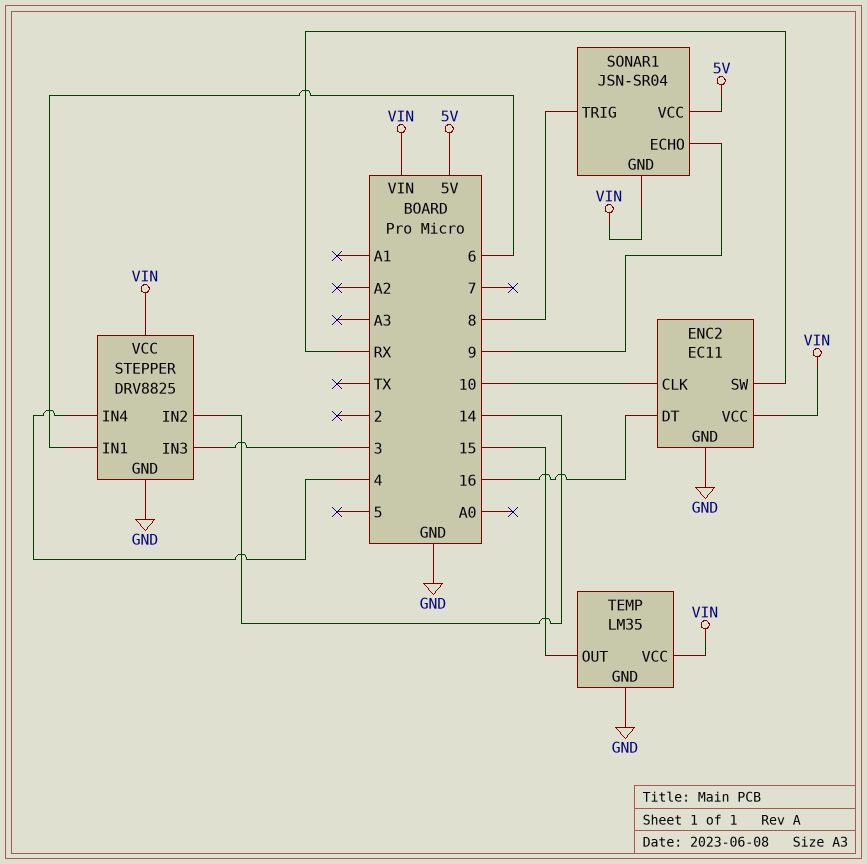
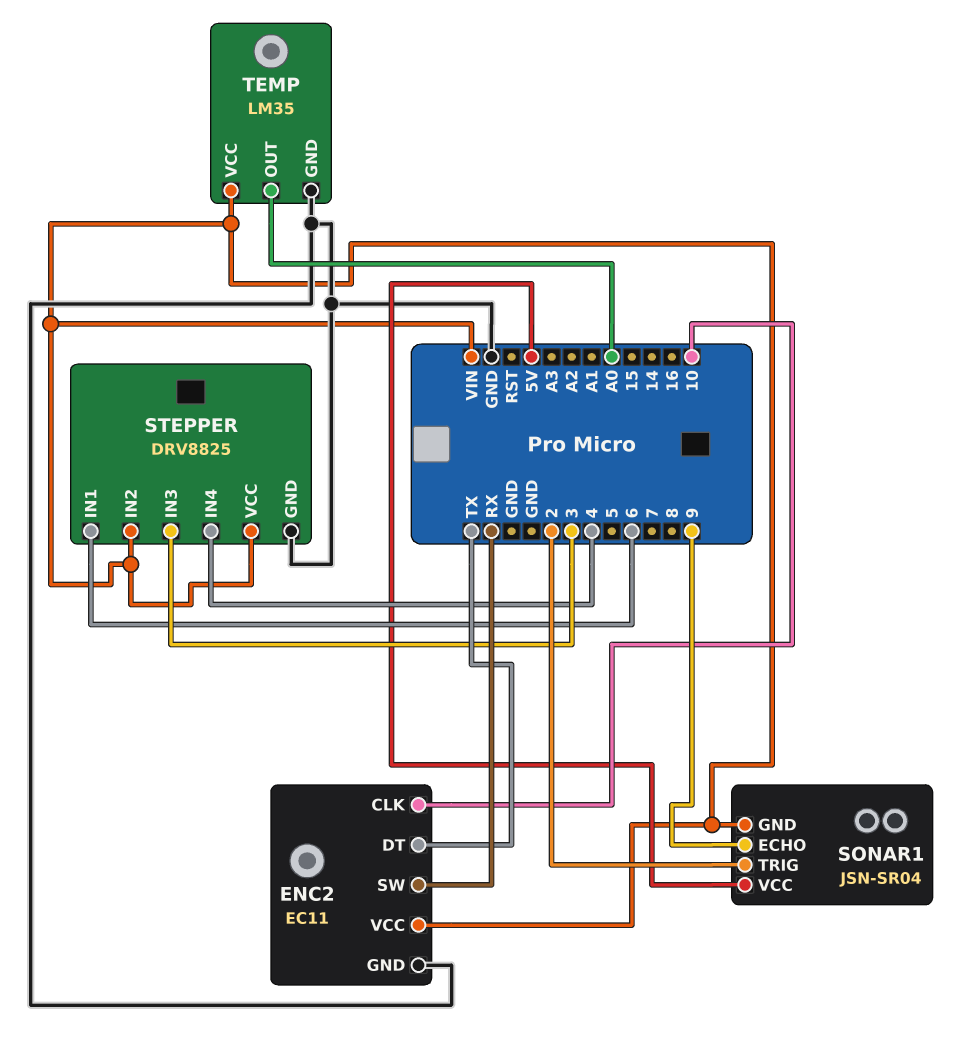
ENC2 pin DT: 16 -> TX
SONAR1 pin TRIG: 8 -> 2
STEPPER pin IN2: 14 -> VIN
TEMP pin OUT: 15 -> A0

